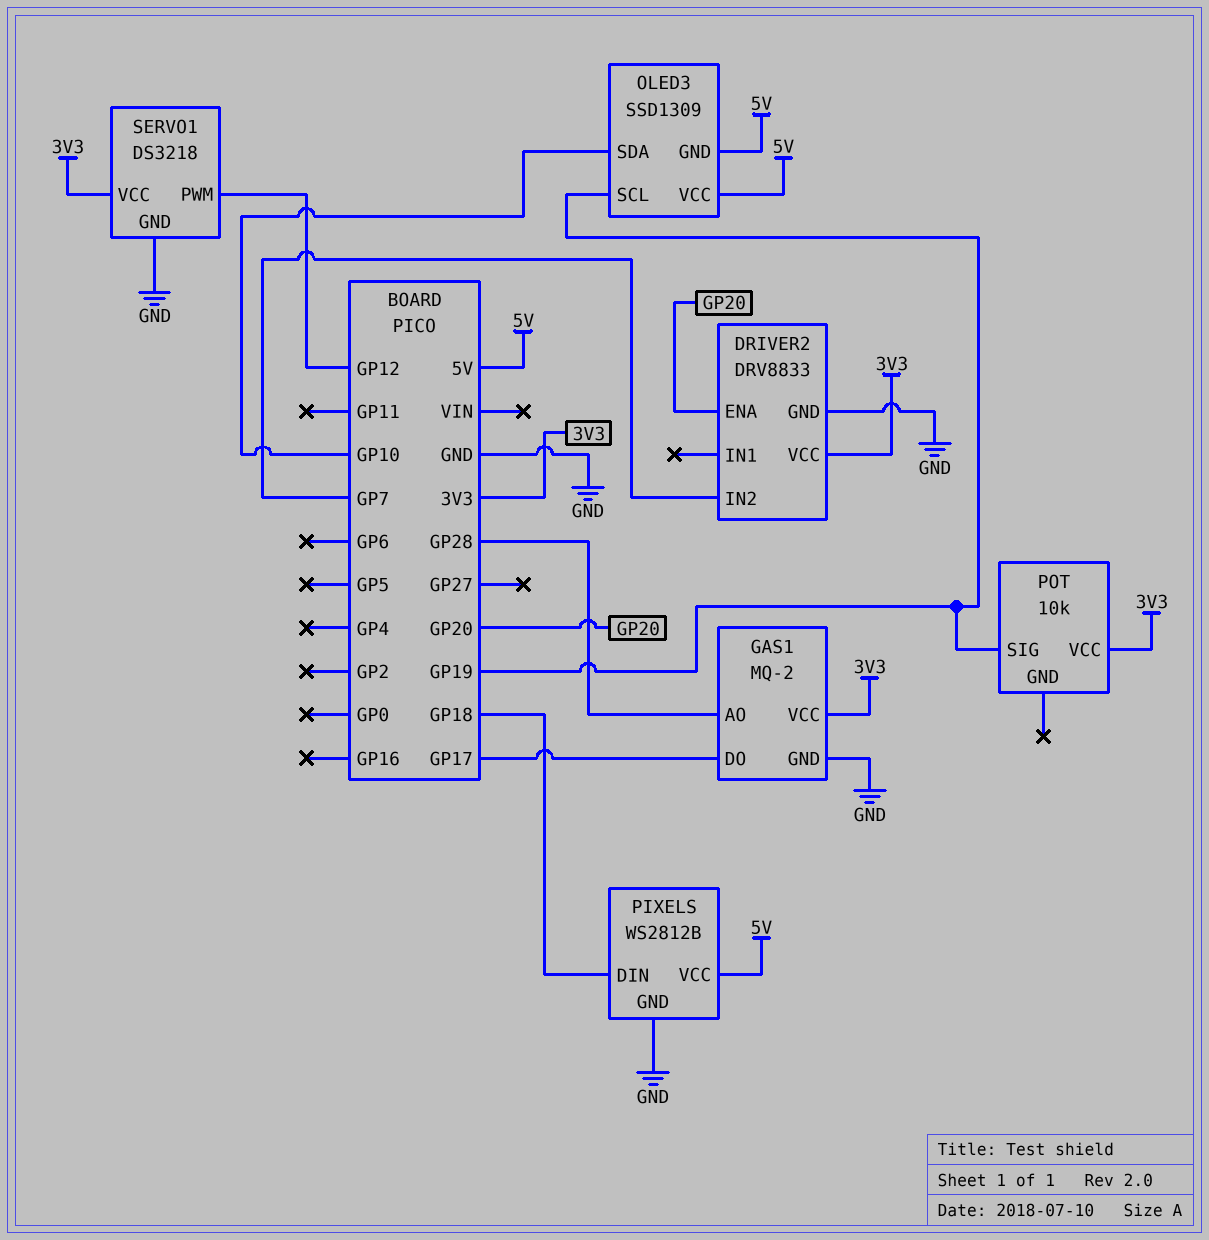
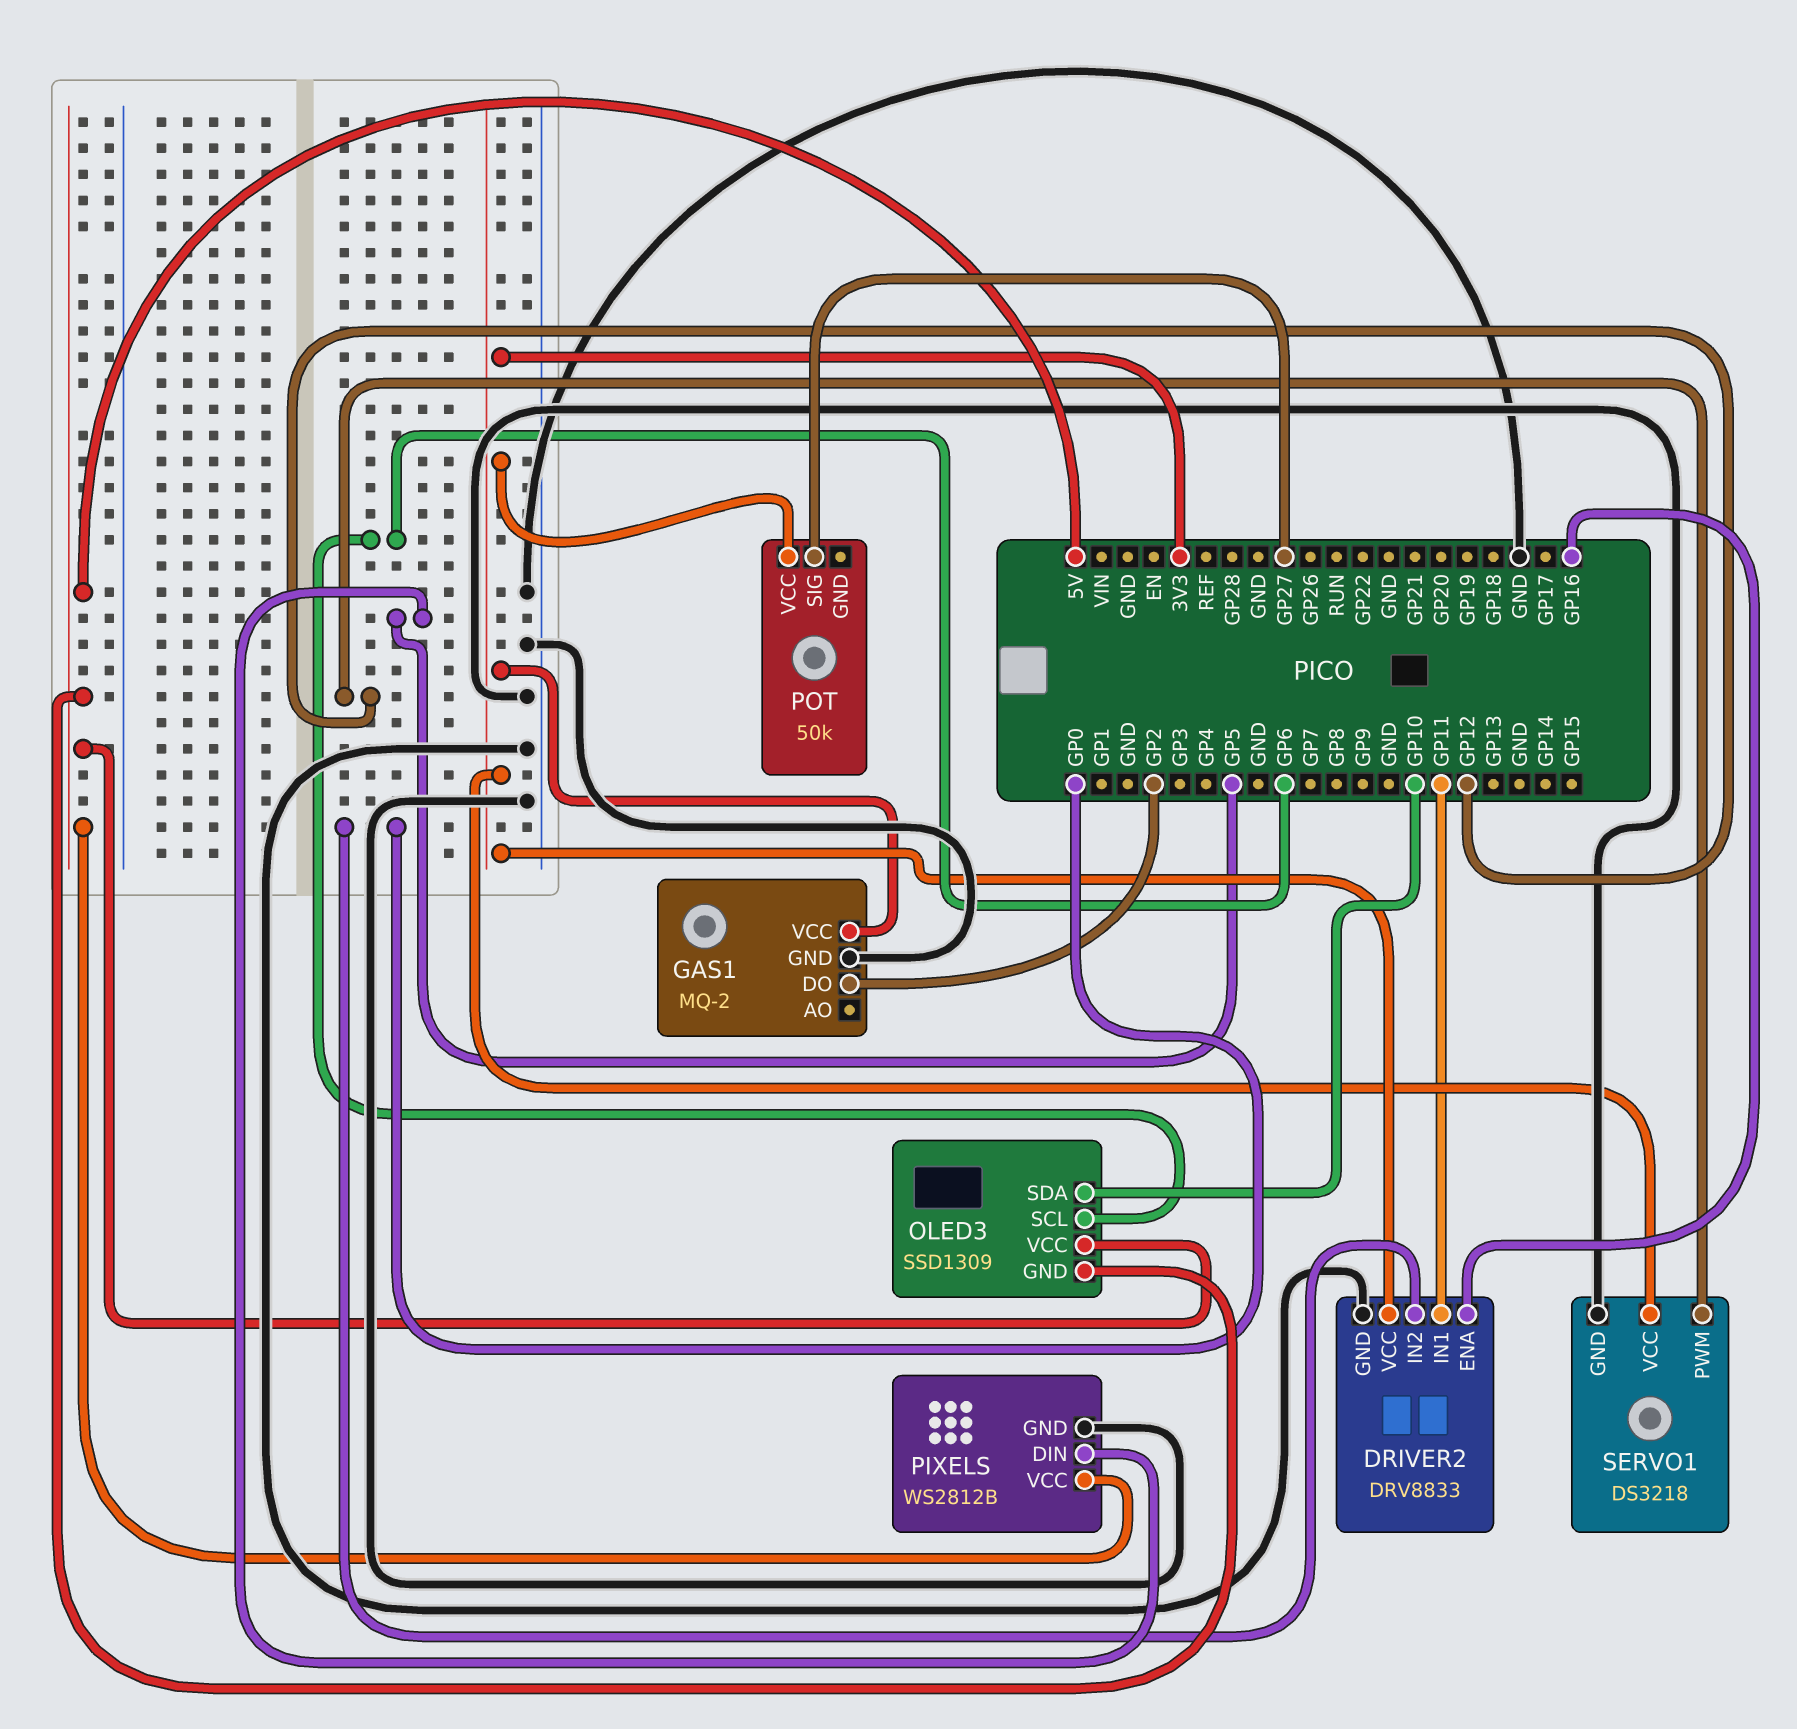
DRIVER2 pin ENA: GP20 -> GP16
DRIVER2 pin IN1: none -> GP11
DRIVER2 pin IN2: GP7 -> GP0
GAS1 pin AO: GP28 -> none
GAS1 pin DO: GP17 -> GP2
OLED3 pin SCL: GP19 -> GP6
PIXELS pin DIN: GP18 -> GP5
POT: 10k -> 50k
POT pin SIG: GP19 -> GP27

